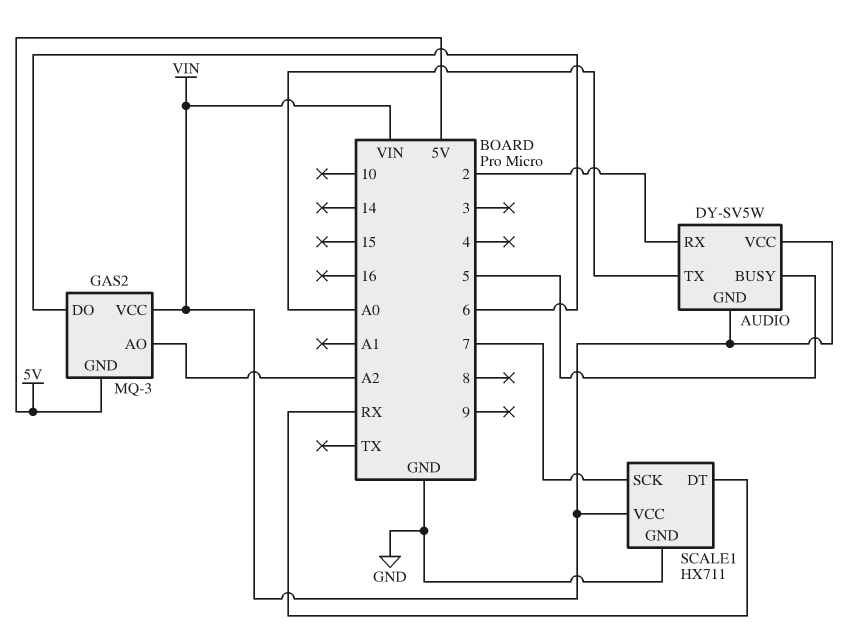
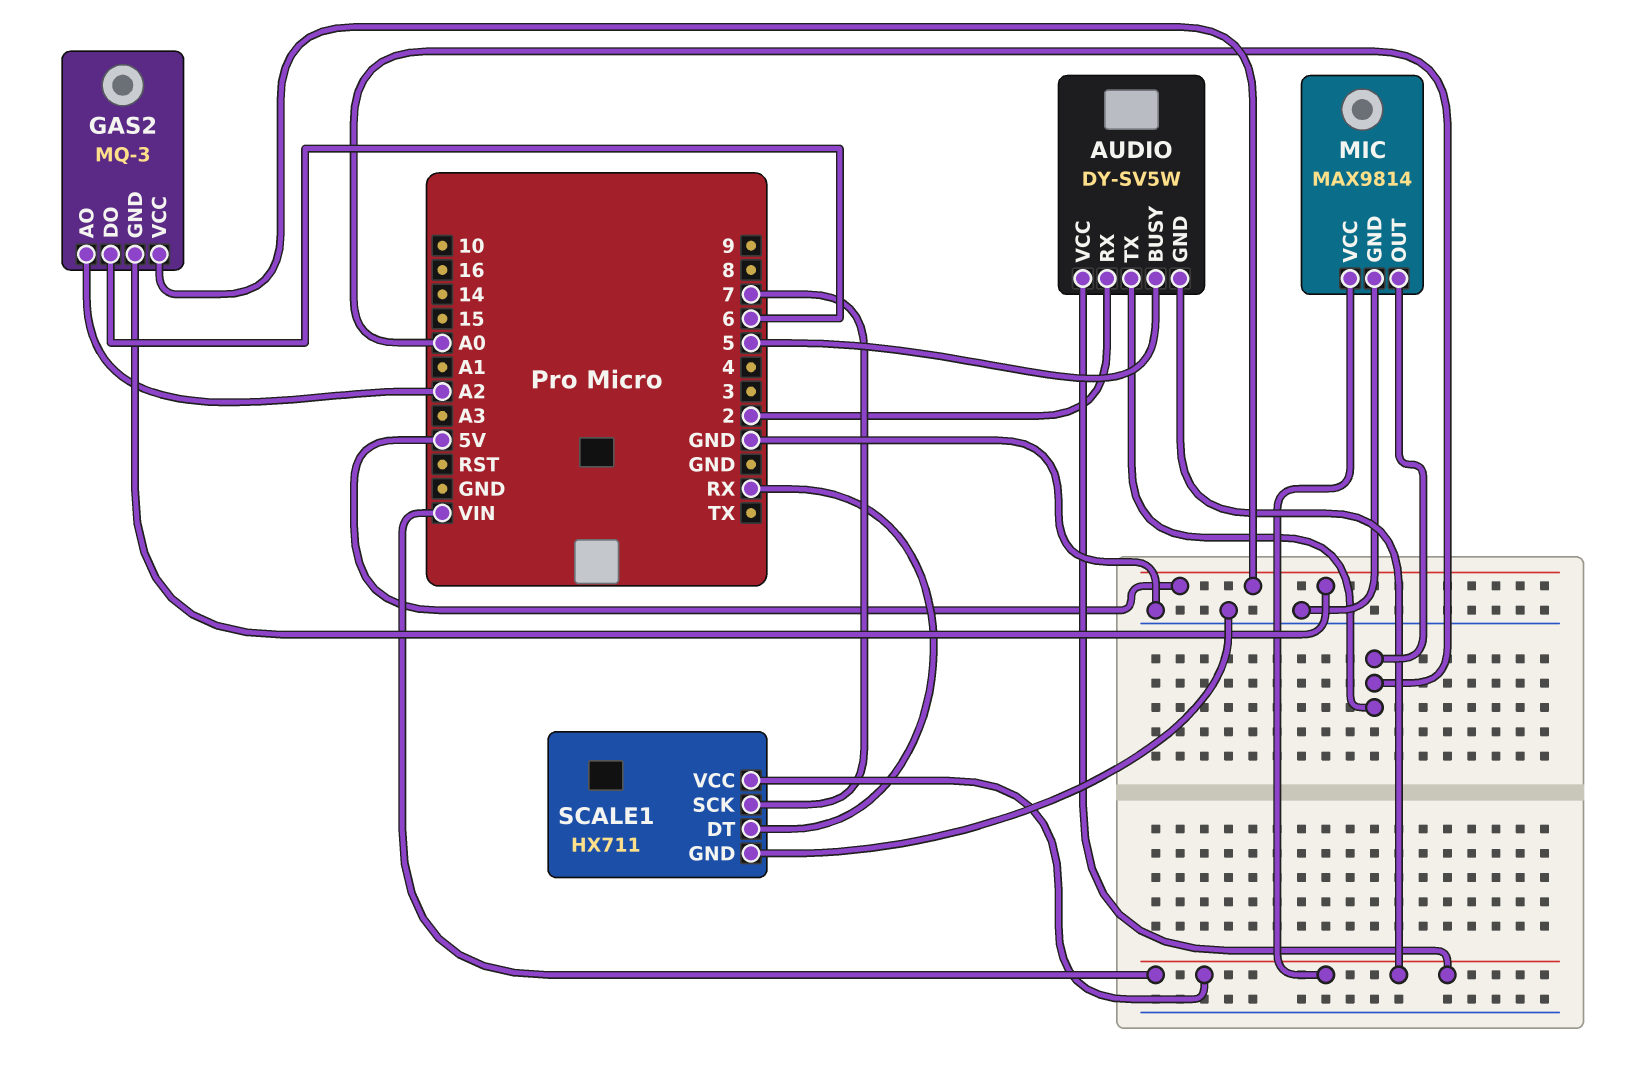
GAS2 pin VCC: VIN -> 5V
MIC: none -> MAX9814
MIC pin GND: none -> GND
MIC pin OUT: none -> A0
MIC pin VCC: none -> VIN

